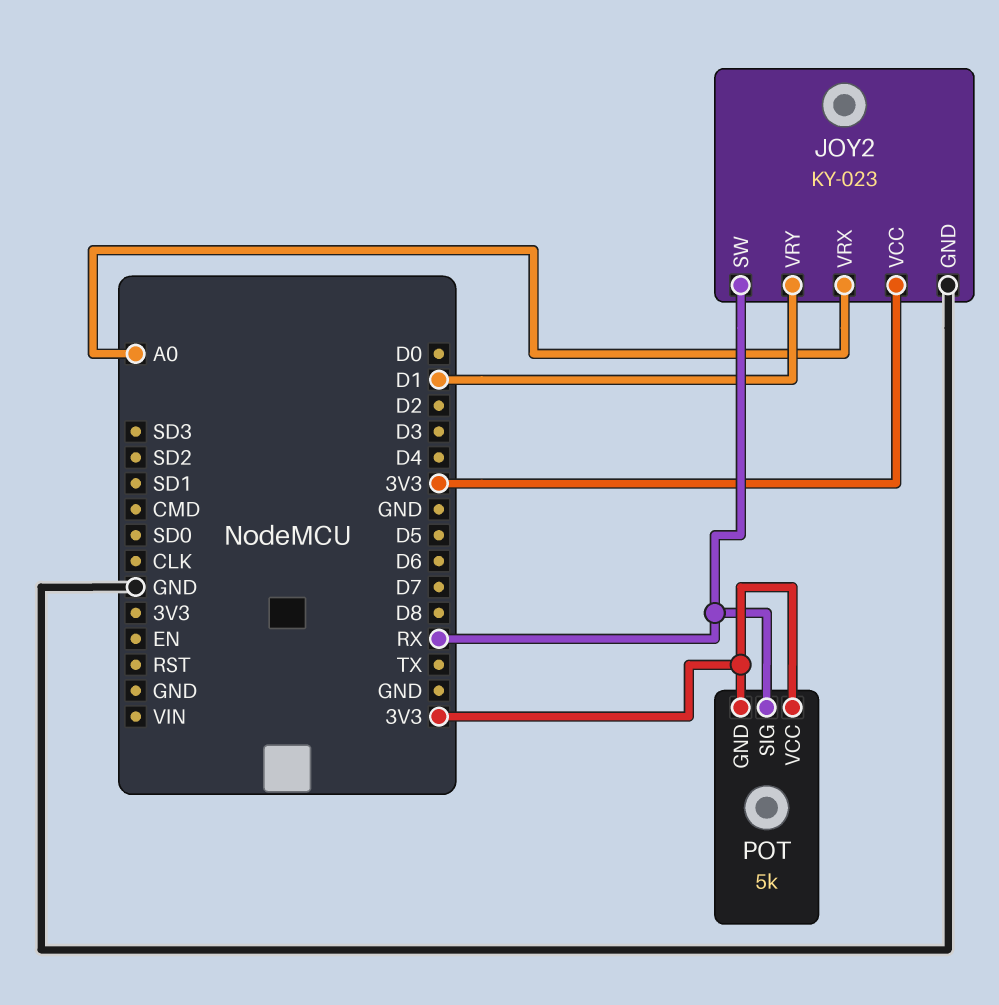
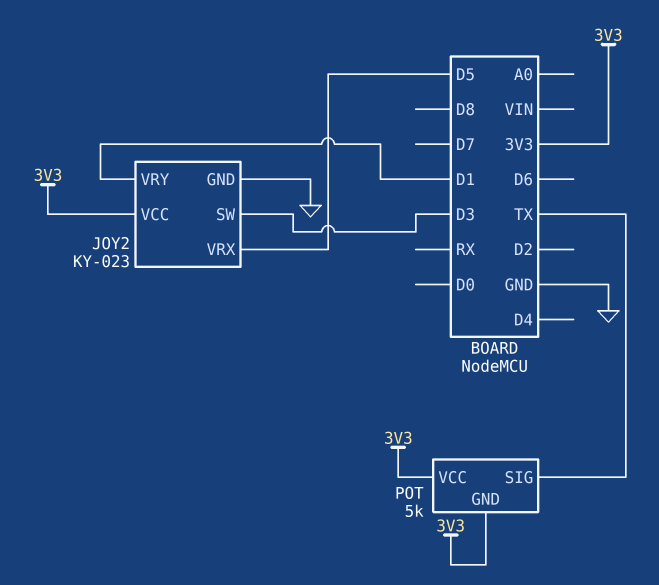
JOY2 pin SW: RX -> D3
JOY2 pin VRX: A0 -> D5
POT pin SIG: RX -> TX

